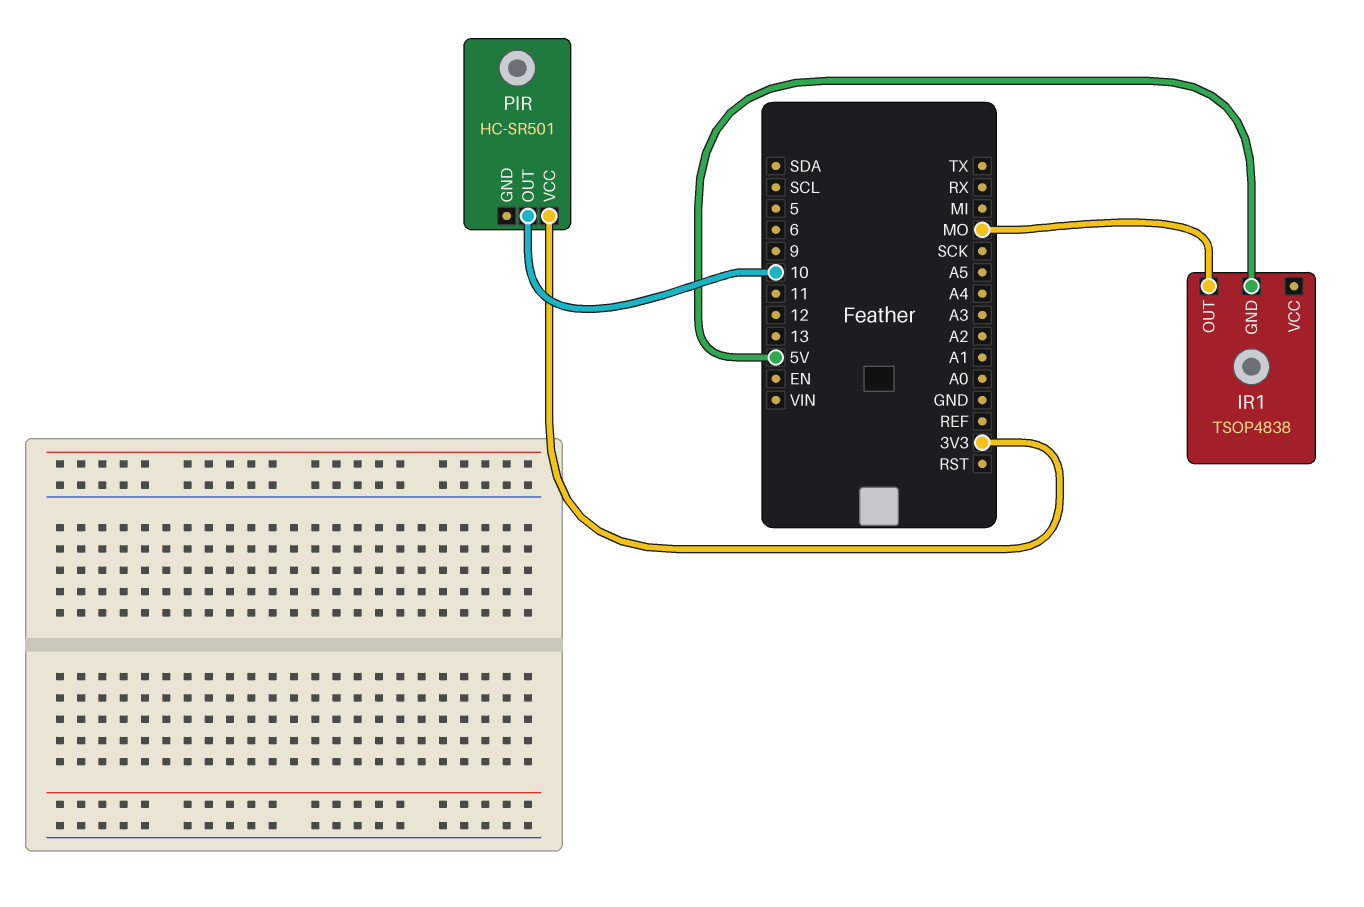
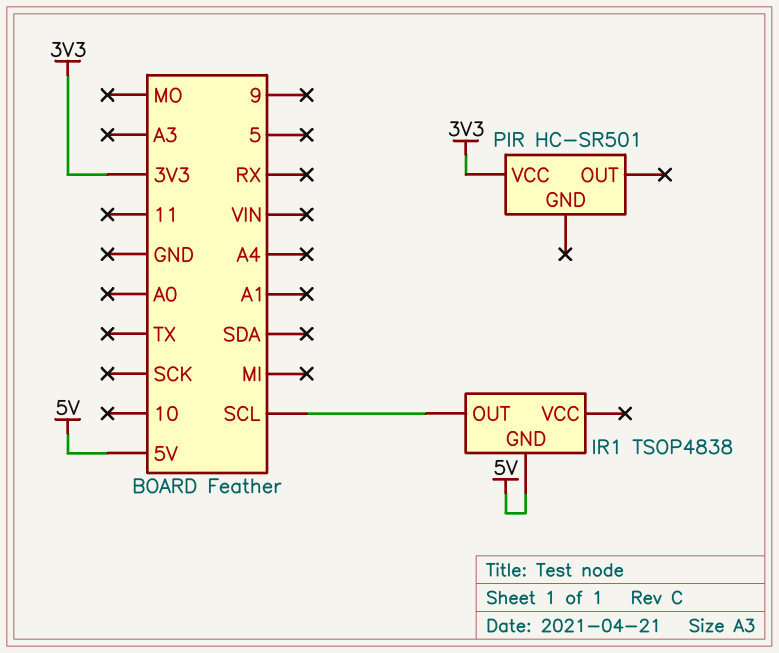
IR1 pin OUT: MO -> SCL
PIR pin OUT: 10 -> none

